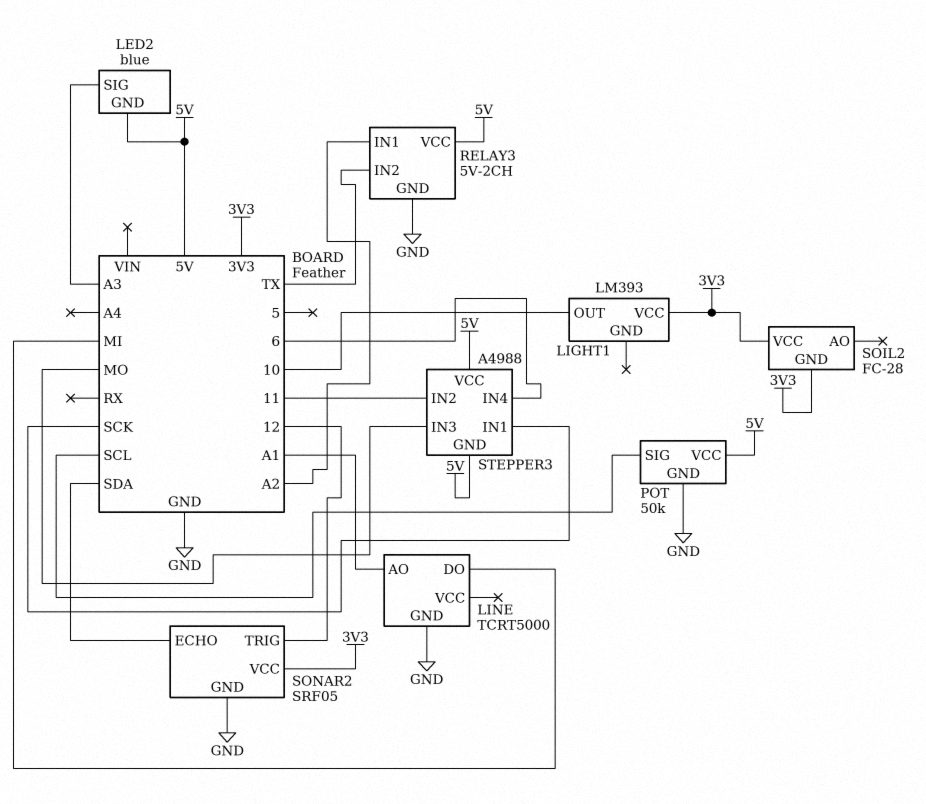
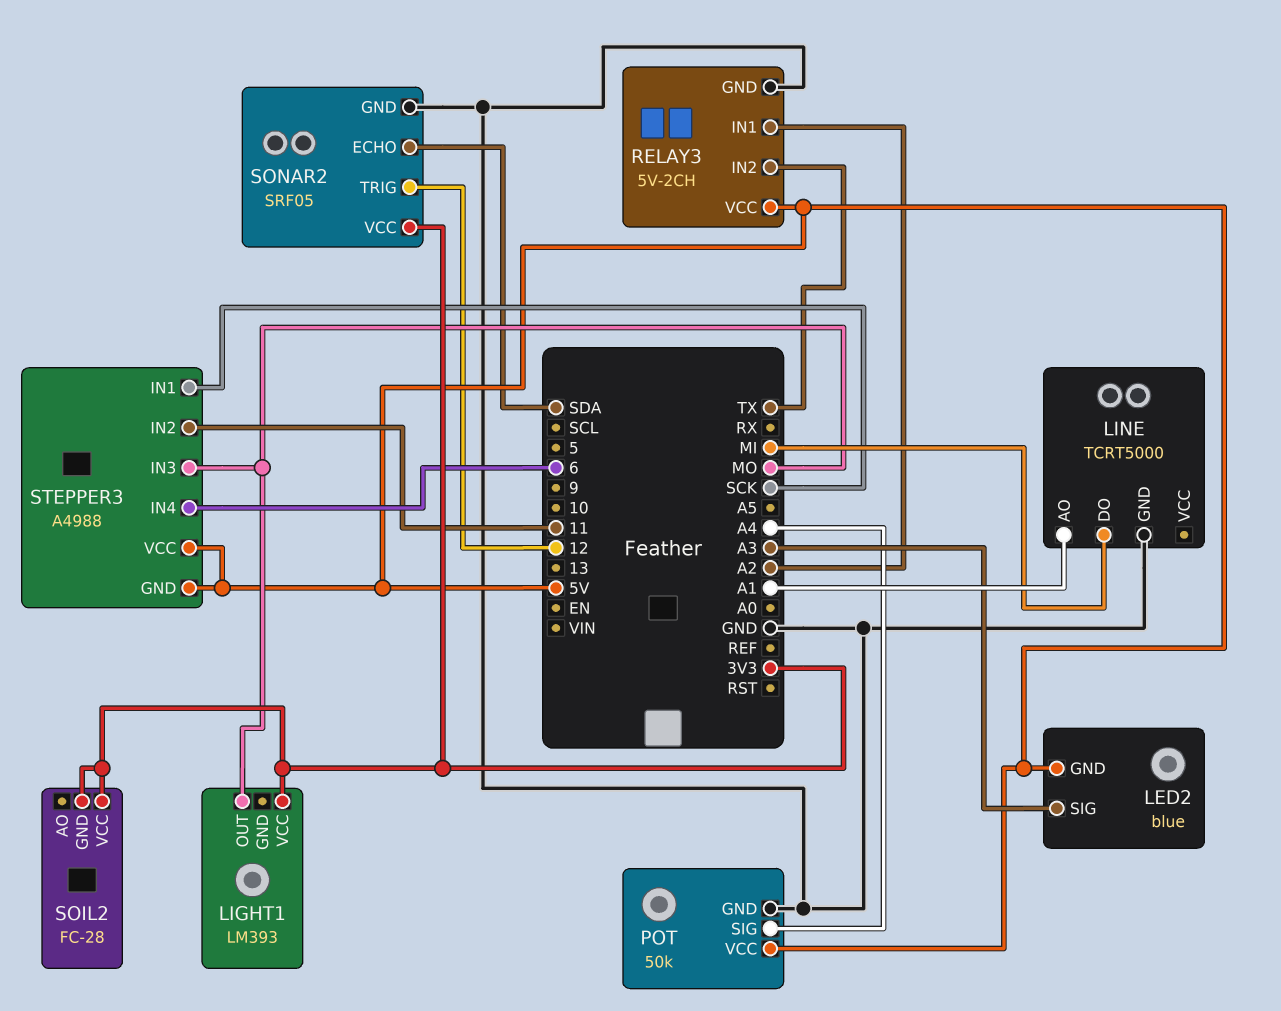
LIGHT1 pin OUT: 10 -> MO
POT pin SIG: SCL -> A4

